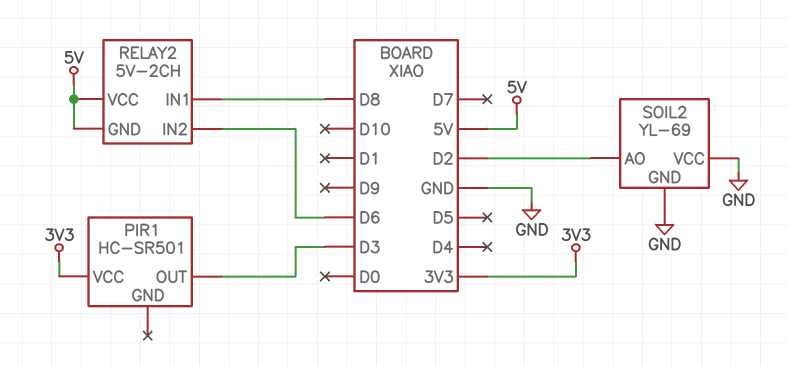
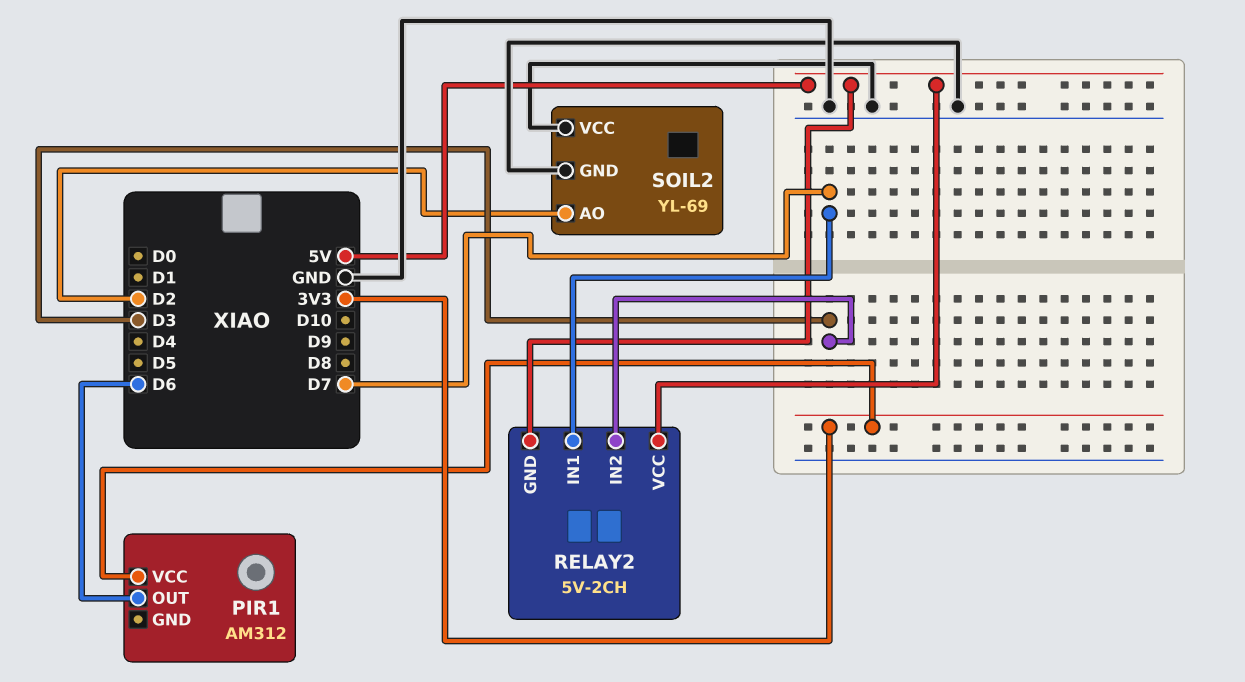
PIR1: HC-SR501 -> AM312
PIR1 pin OUT: D3 -> D6
RELAY2 pin IN1: D8 -> D7
RELAY2 pin IN2: D6 -> D3

